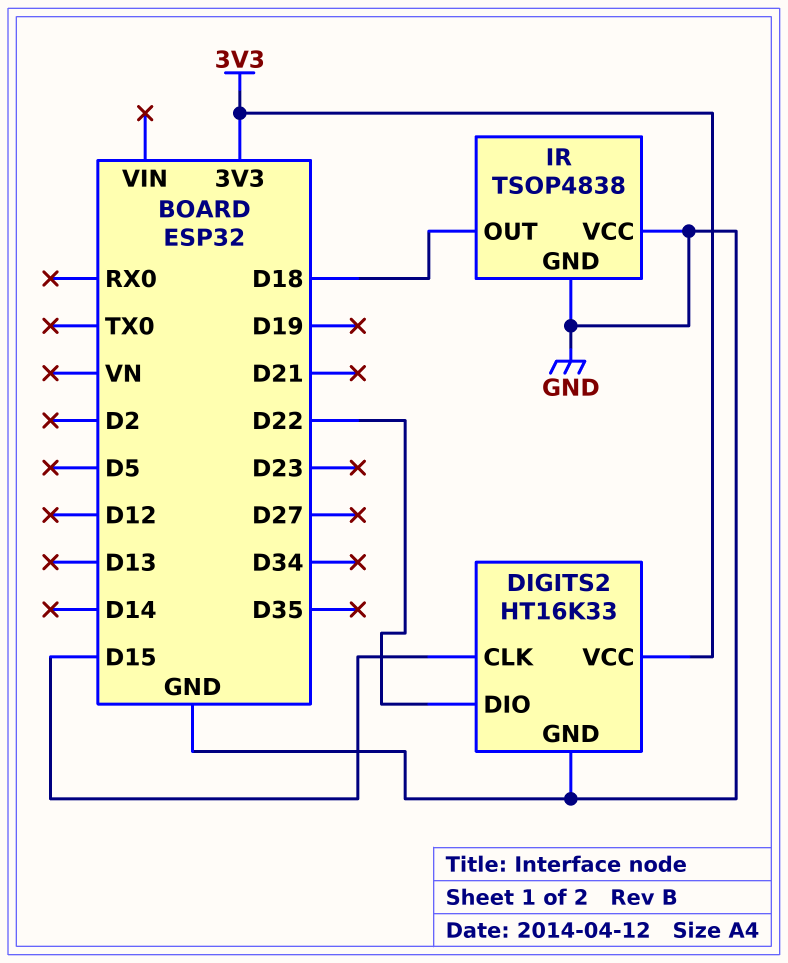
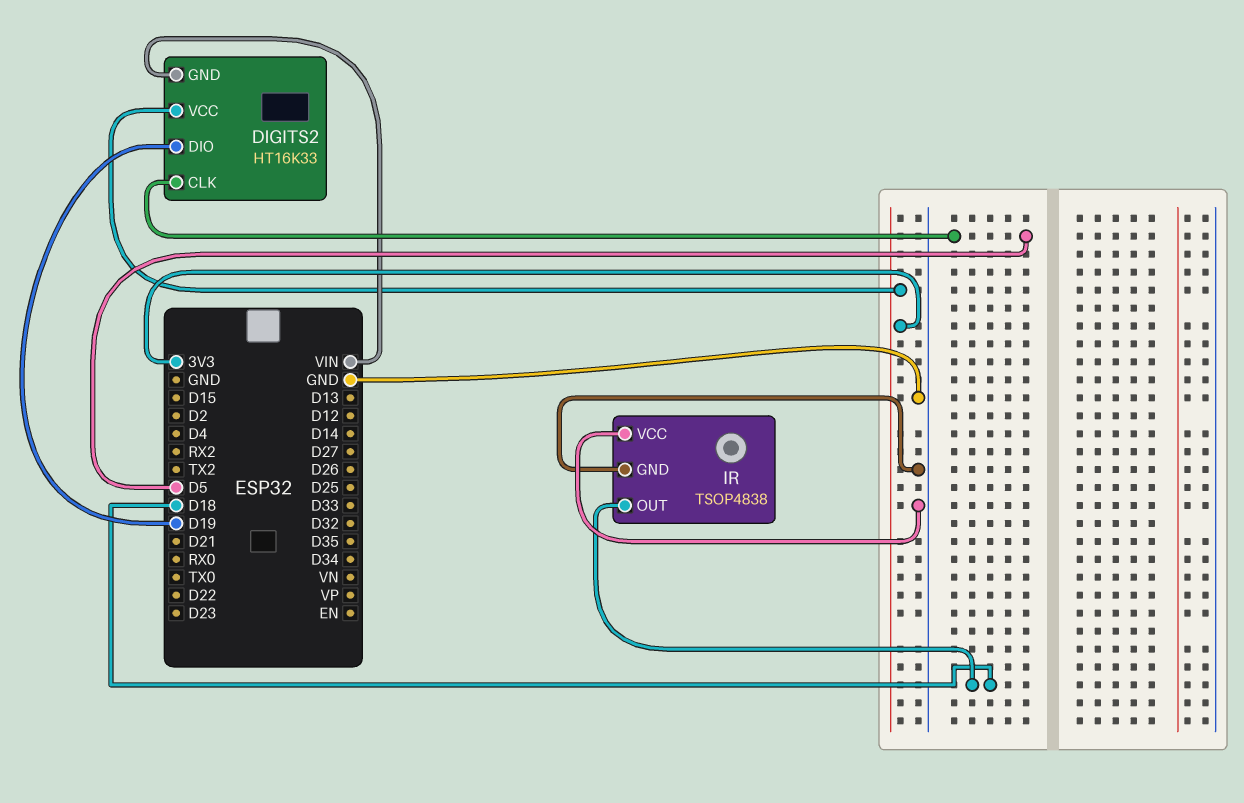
DIGITS2 pin CLK: D15 -> D5
DIGITS2 pin DIO: D22 -> D19
DIGITS2 pin GND: GND -> VIN

